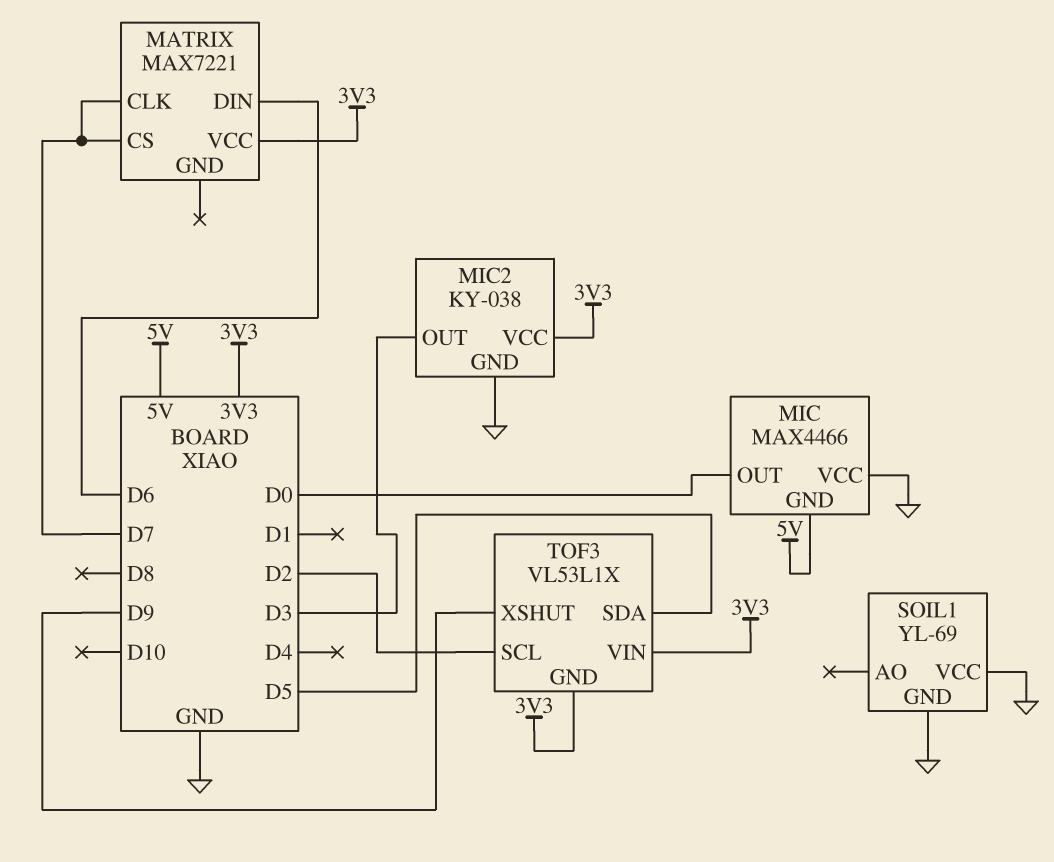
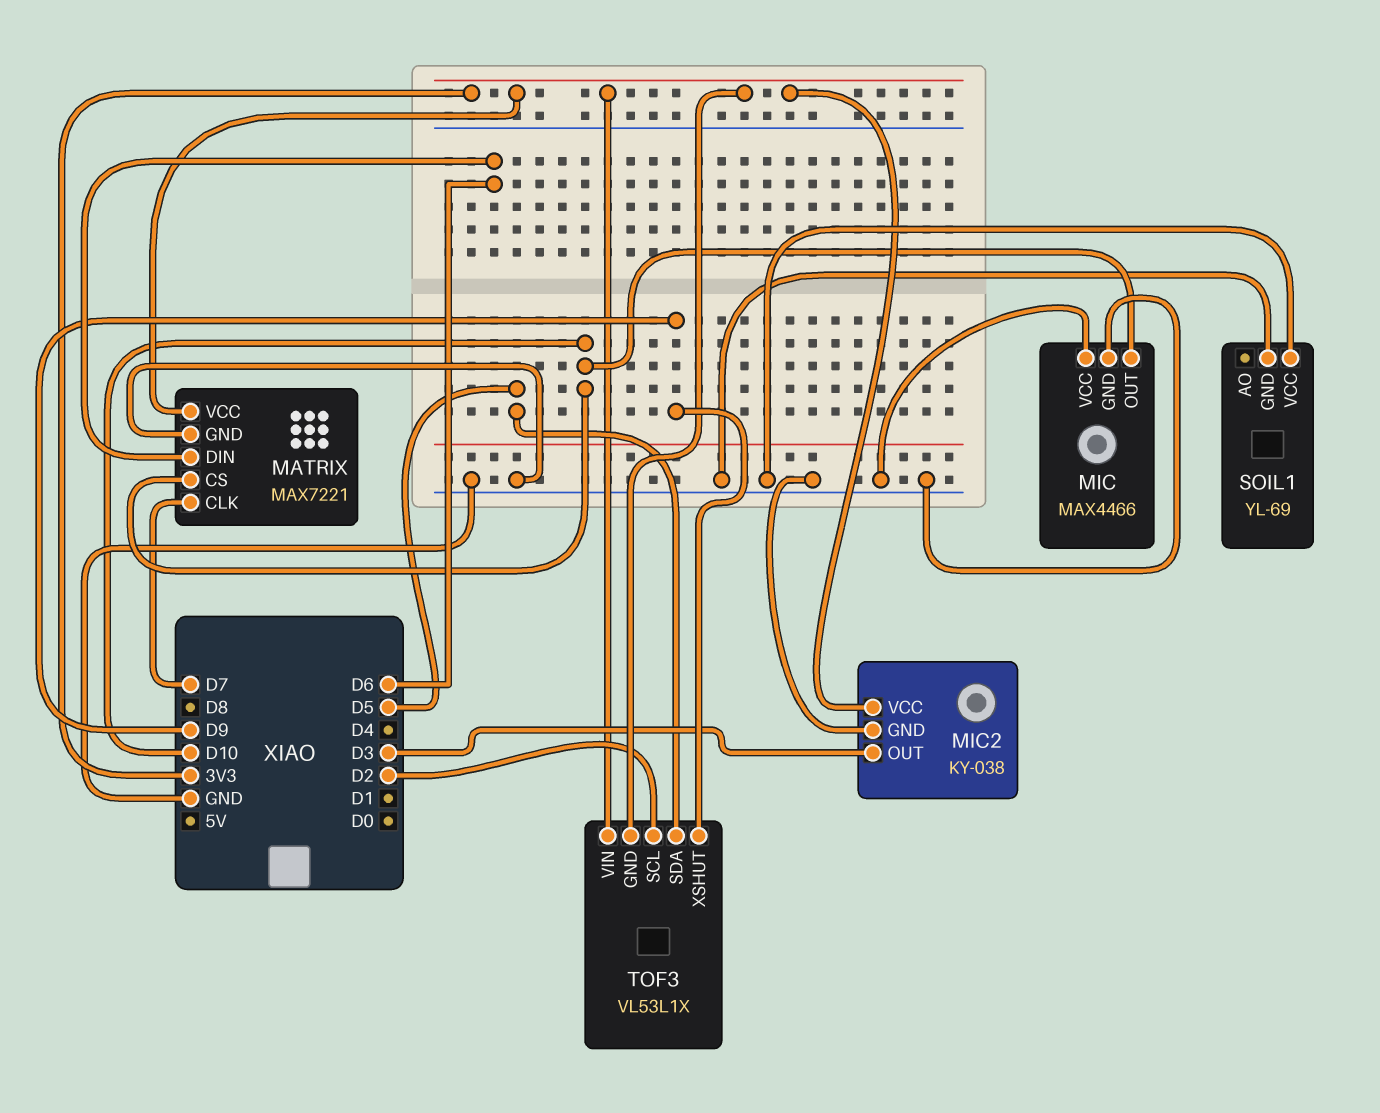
MATRIX pin CS: D7 -> D10
MATRIX pin GND: none -> GND
MIC pin GND: 5V -> GND
MIC pin OUT: D0 -> D10

